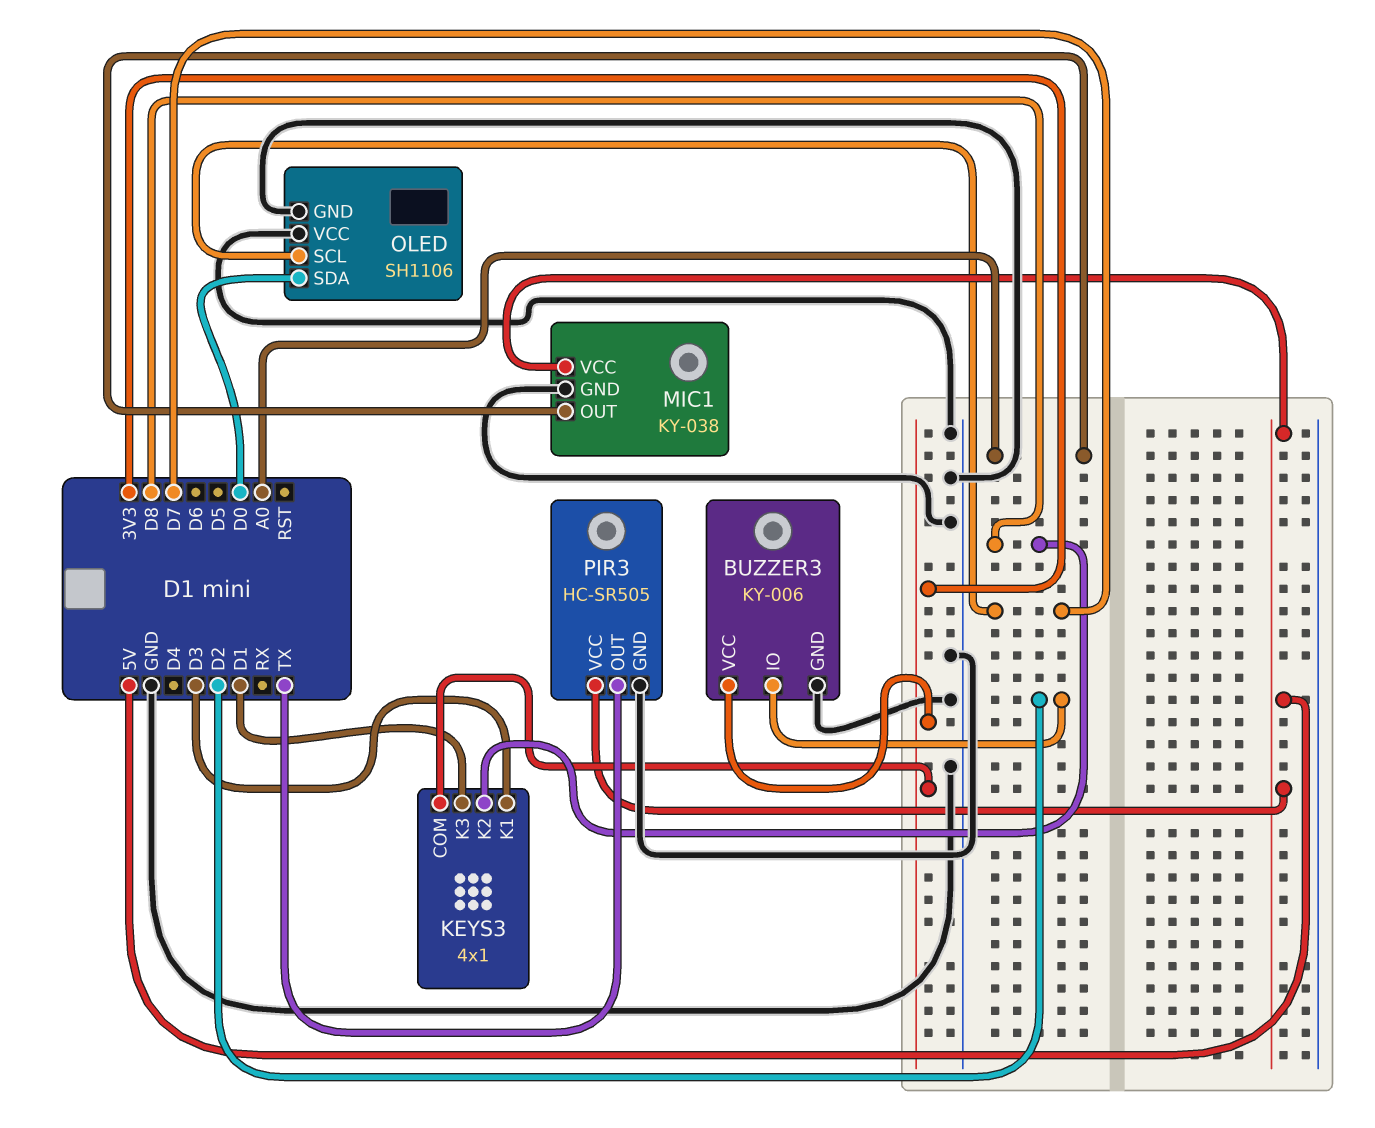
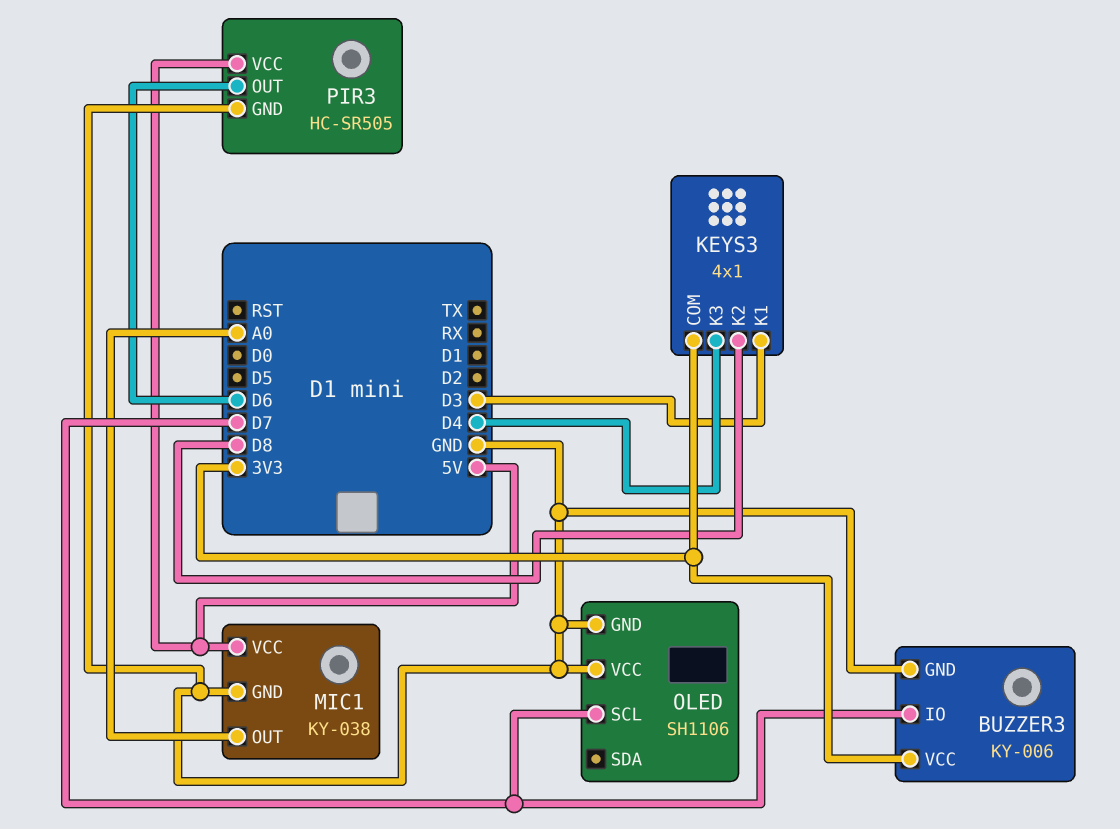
BUZZER3 pin IO: D2 -> D7
KEYS3 pin K3: D1 -> D4
OLED pin SDA: D0 -> none
PIR3 pin OUT: TX -> D6

